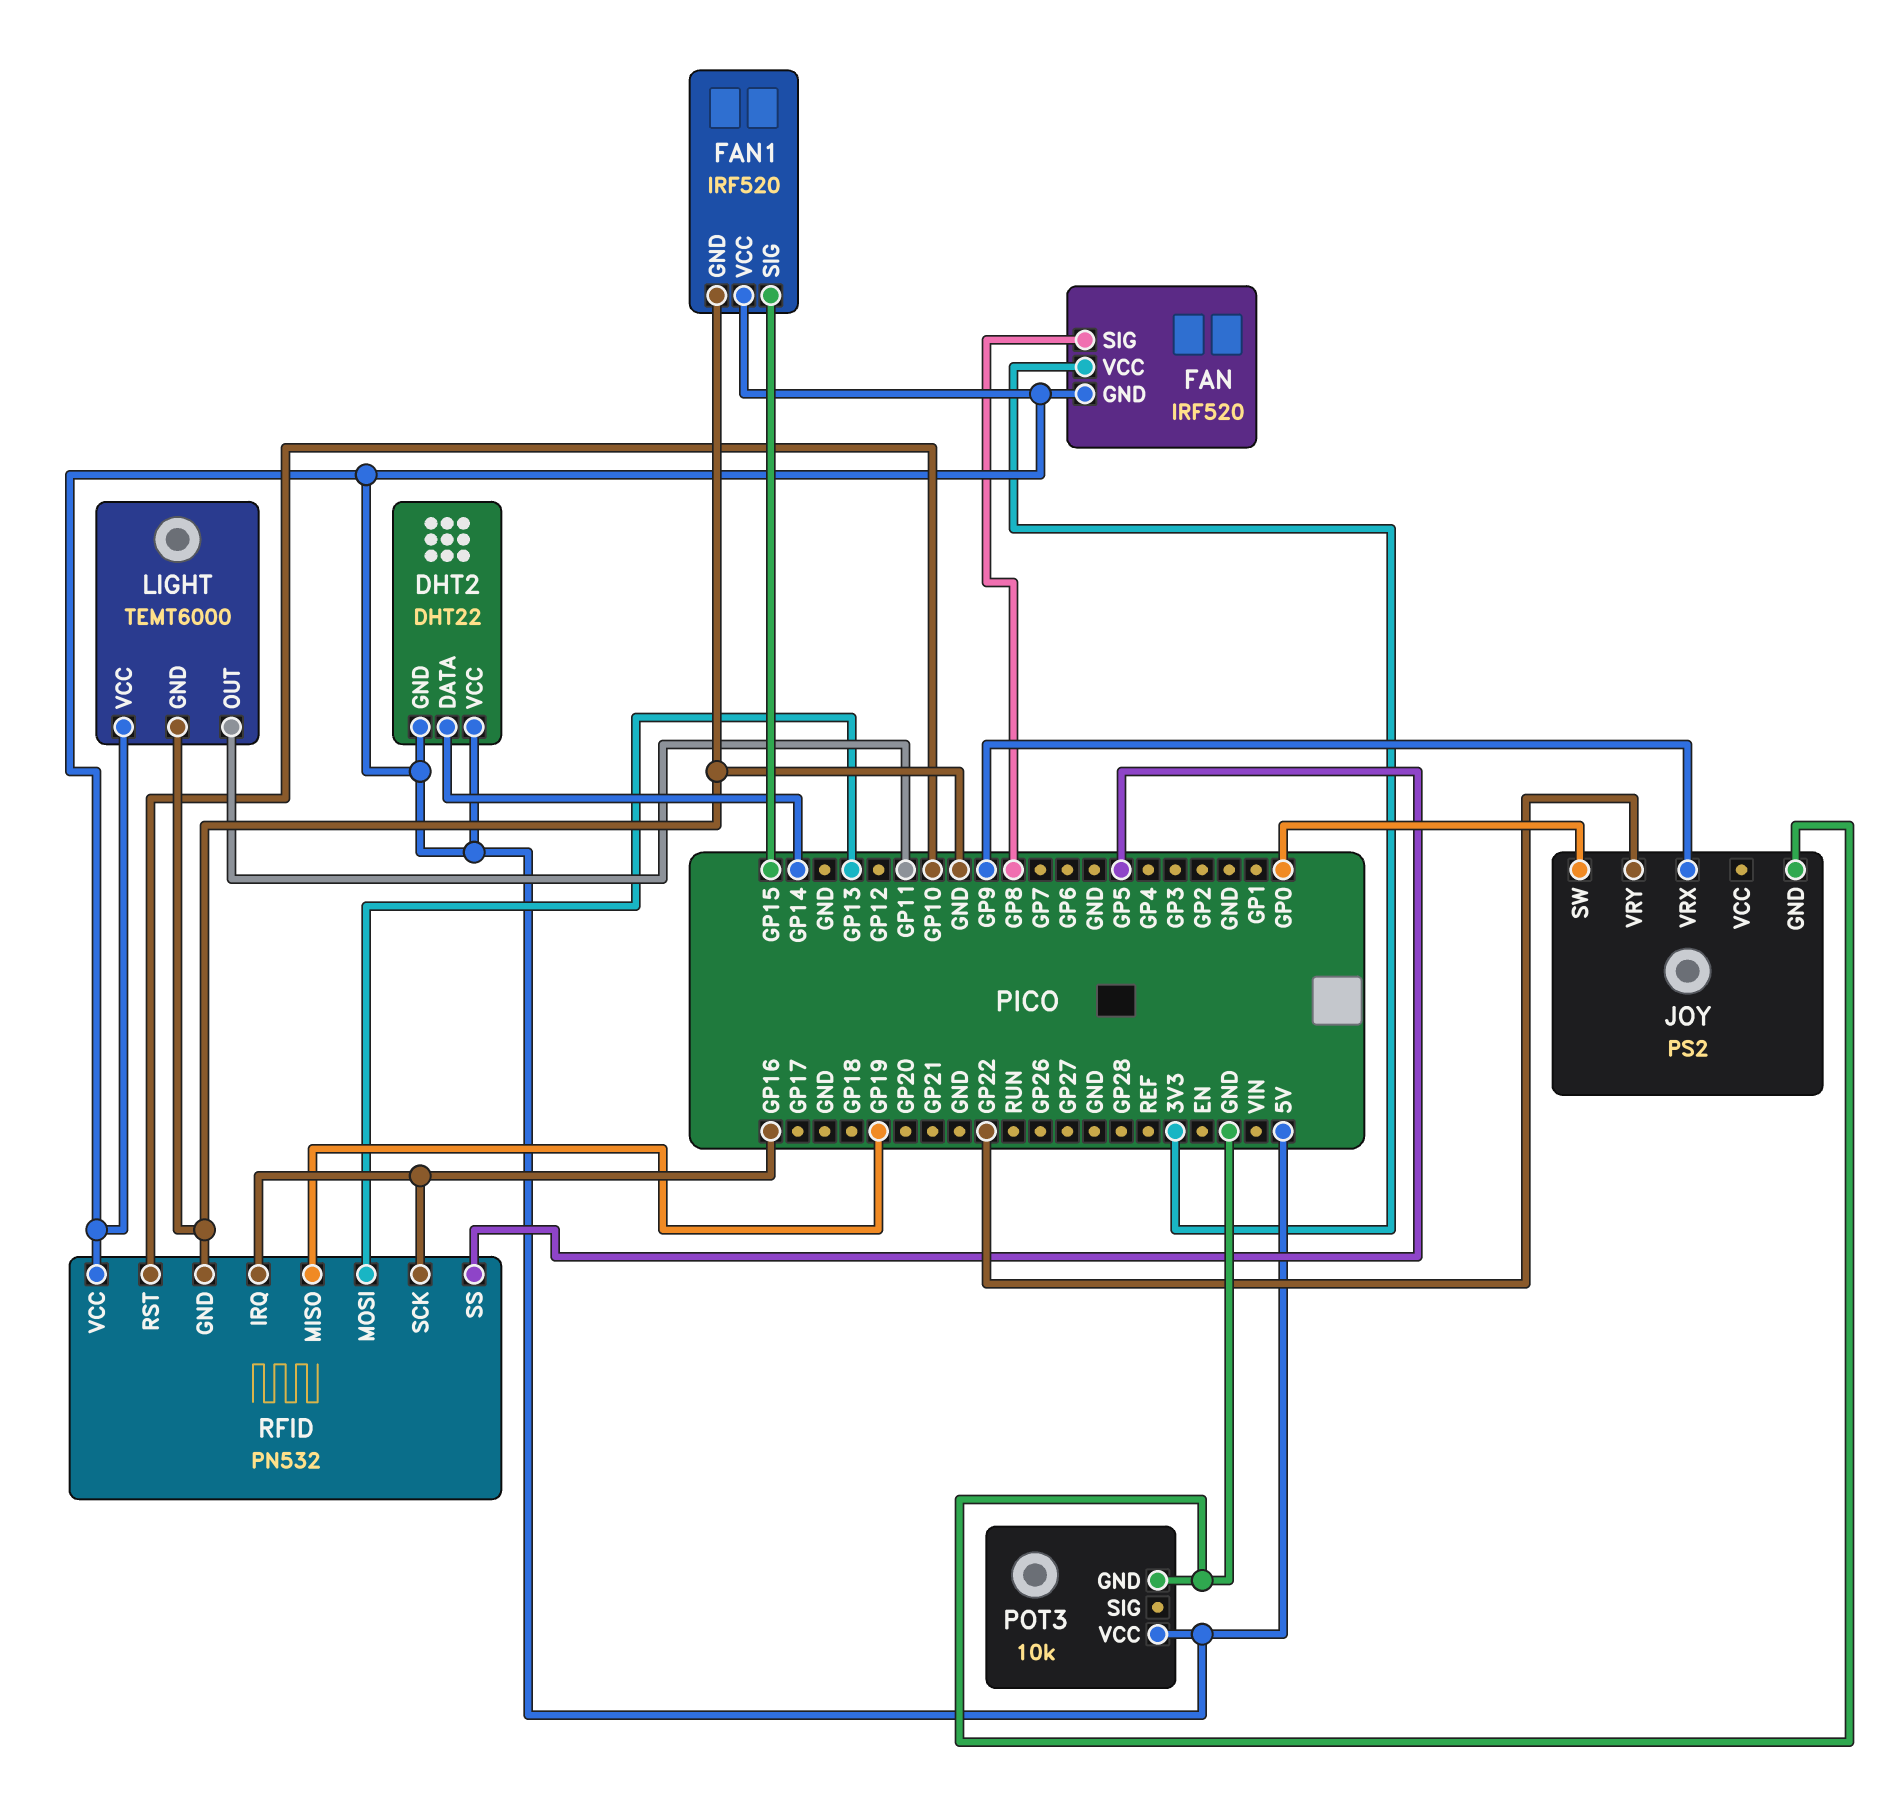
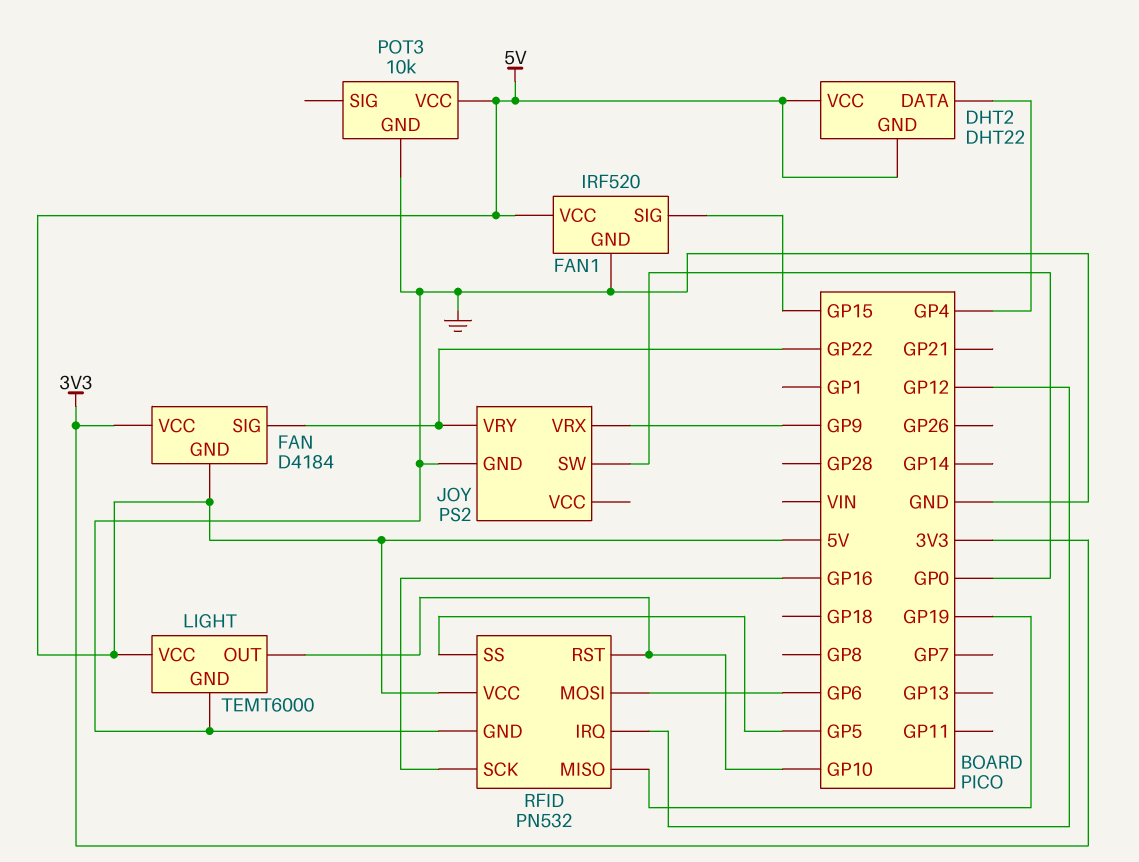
DHT2 pin DATA: GP14 -> GP4
FAN: IRF520 -> D4184
FAN pin SIG: GP8 -> GP22
LIGHT pin OUT: GP11 -> GP10
RFID pin IRQ: GP16 -> GP12
RFID pin MOSI: GP13 -> GP6

